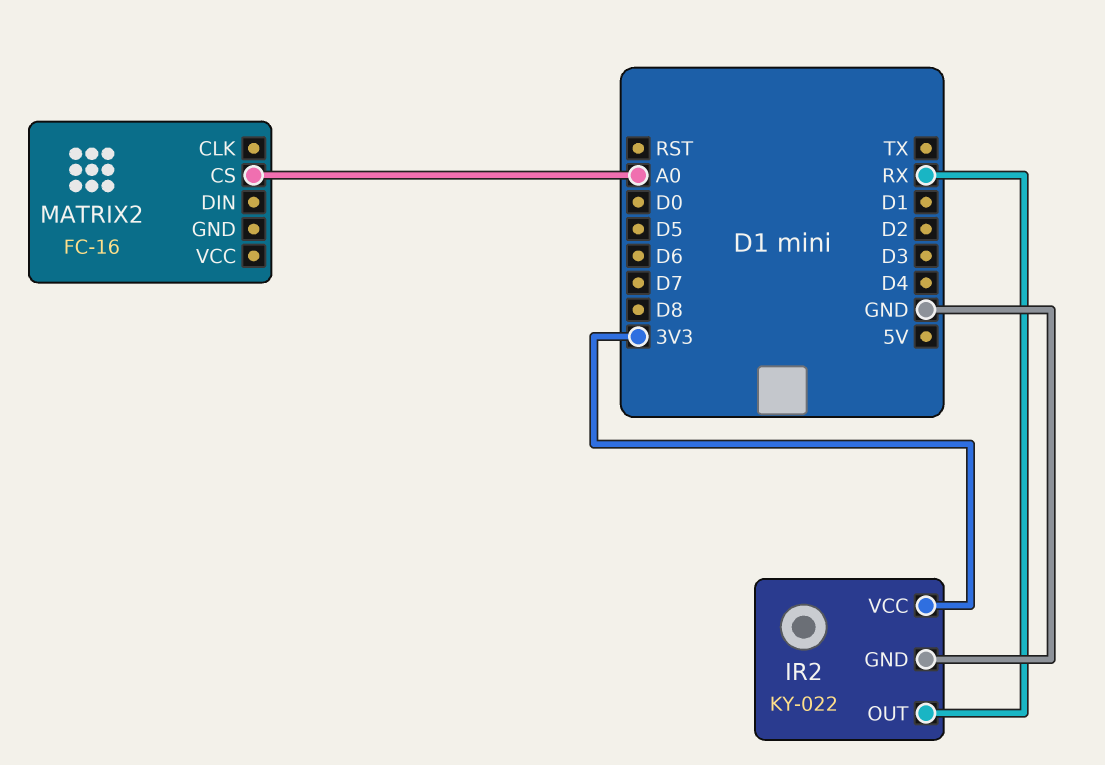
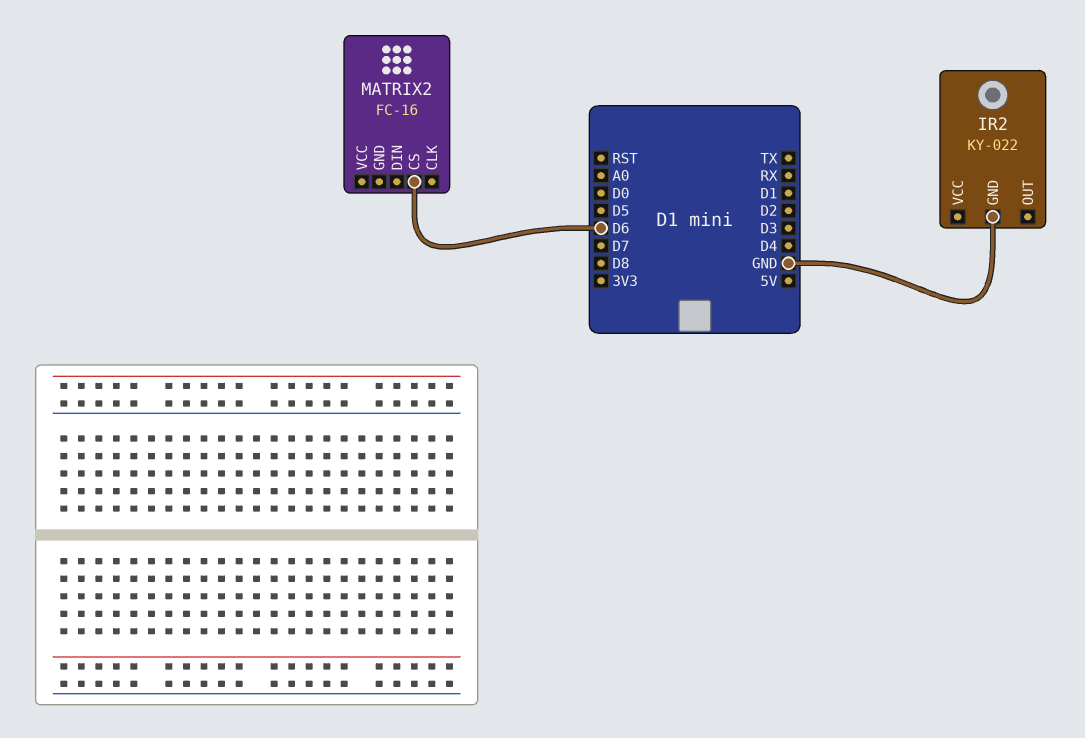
IR2 pin OUT: RX -> none
IR2 pin VCC: 3V3 -> none
MATRIX2 pin CS: A0 -> D6

